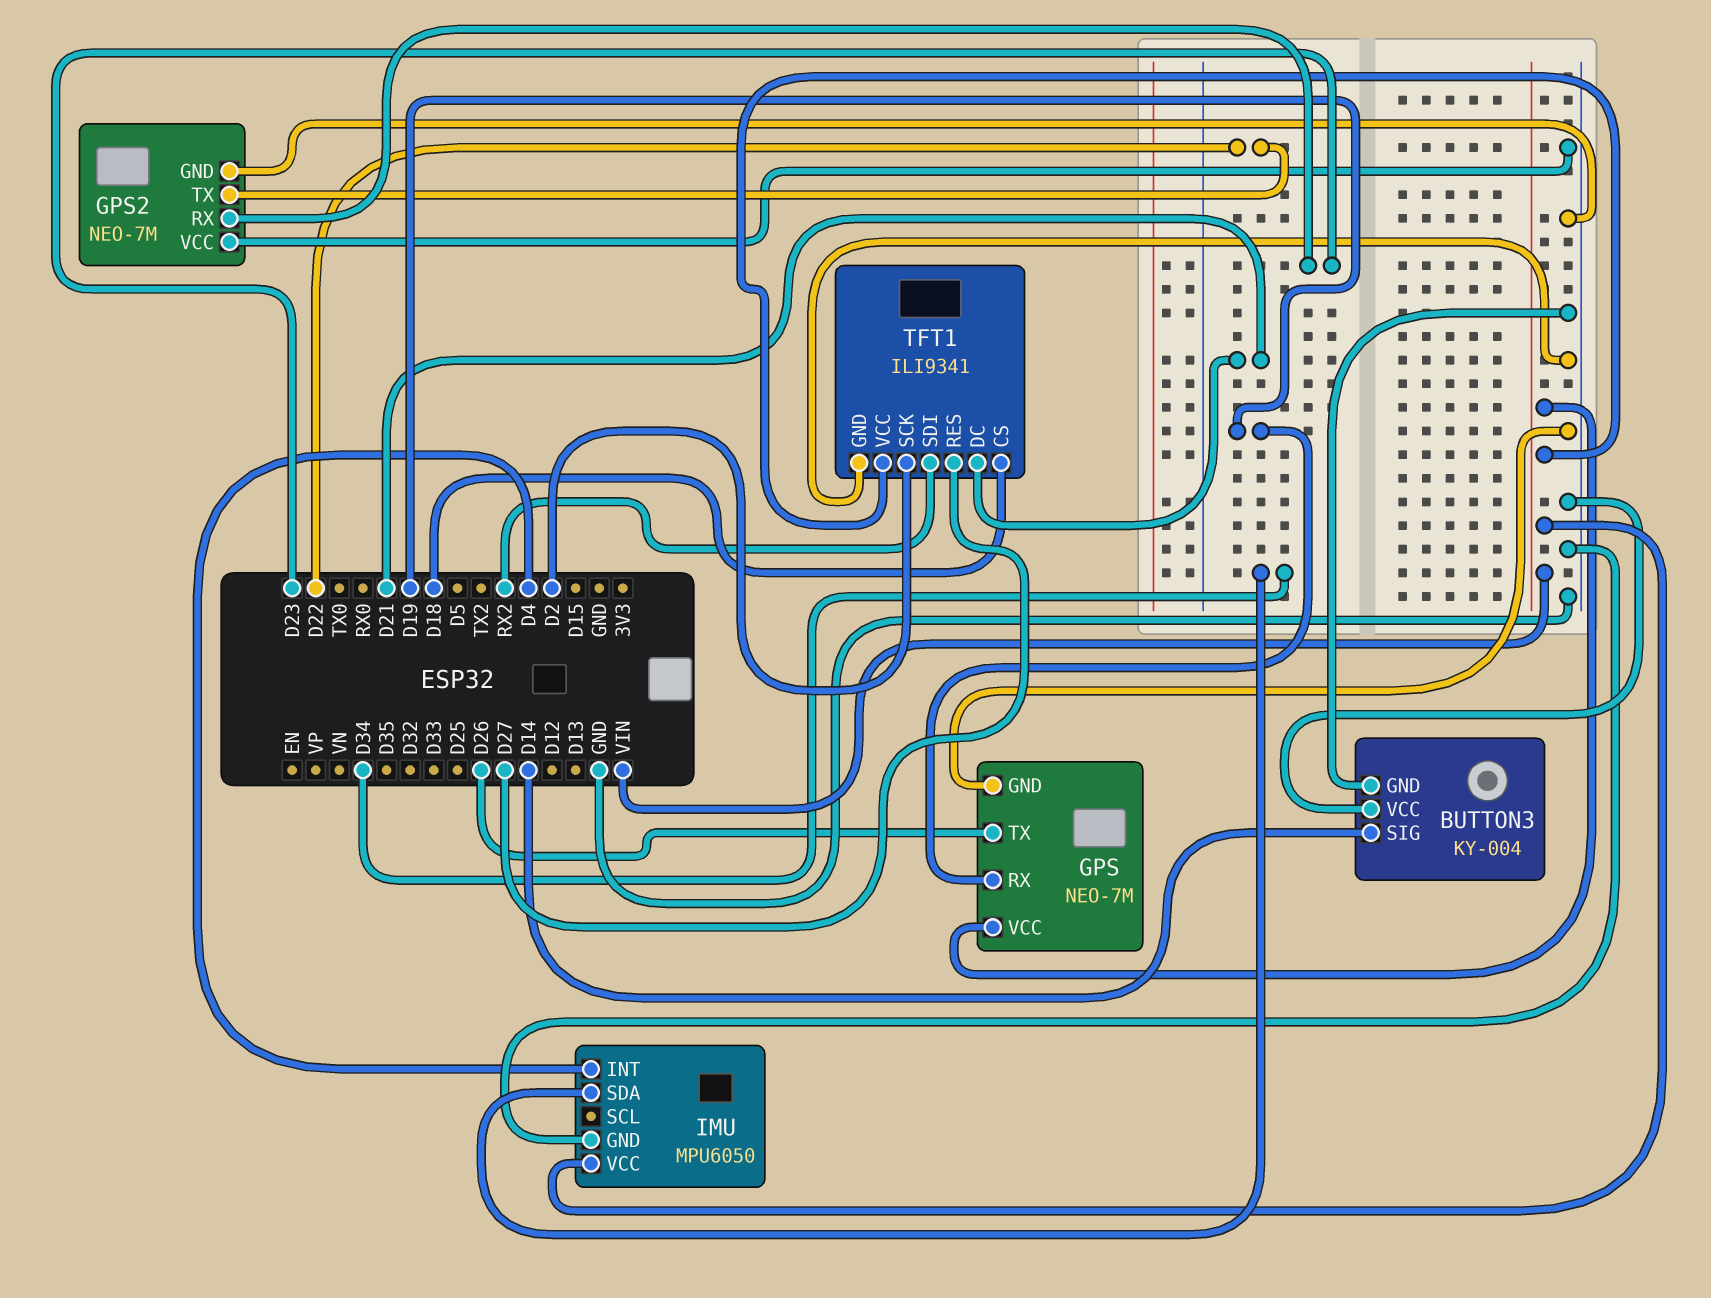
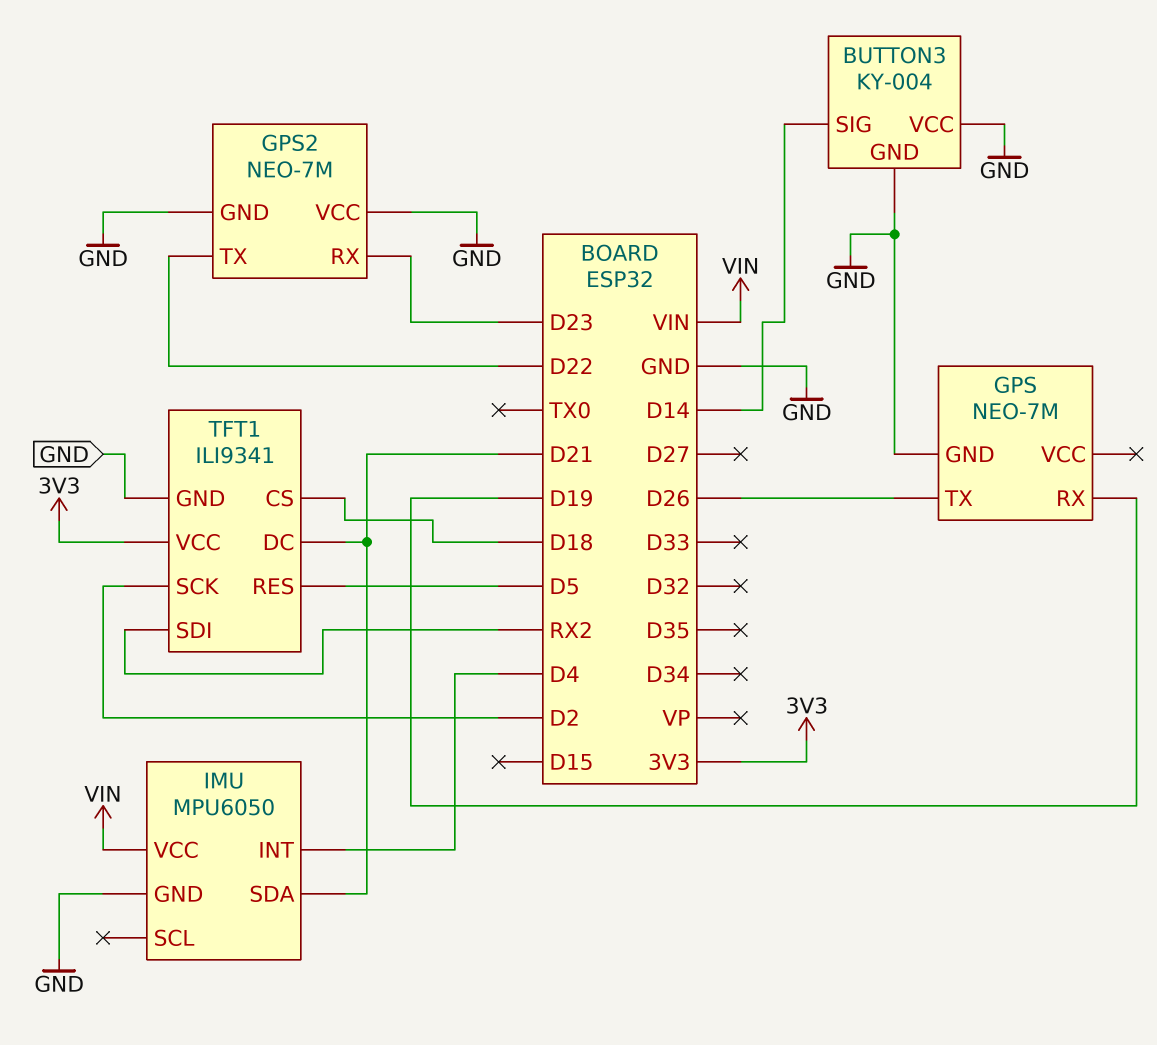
GPS pin VCC: VIN -> none
IMU pin SDA: D34 -> D21
TFT1 pin RES: D27 -> D5
TFT1 pin VCC: VIN -> 3V3

